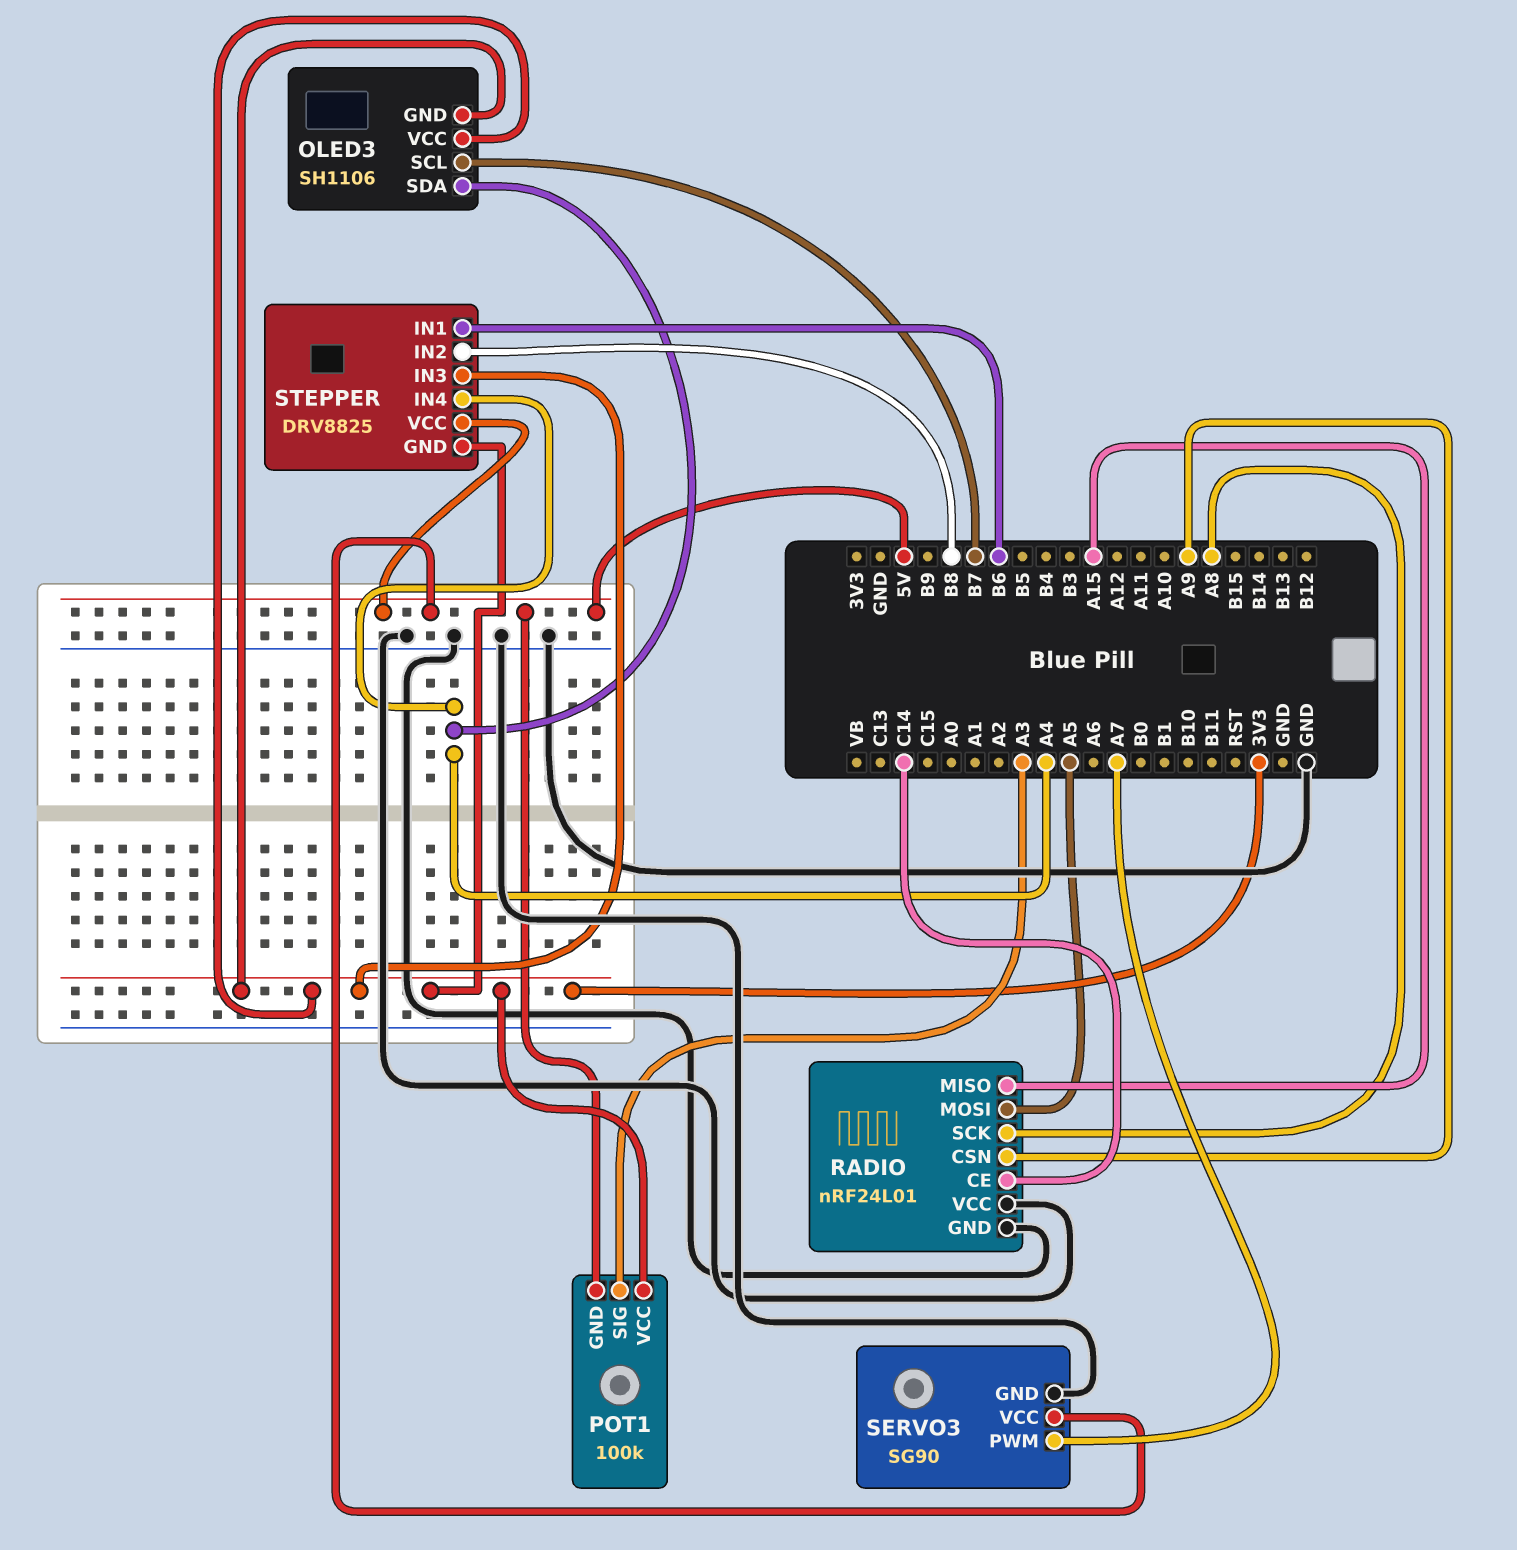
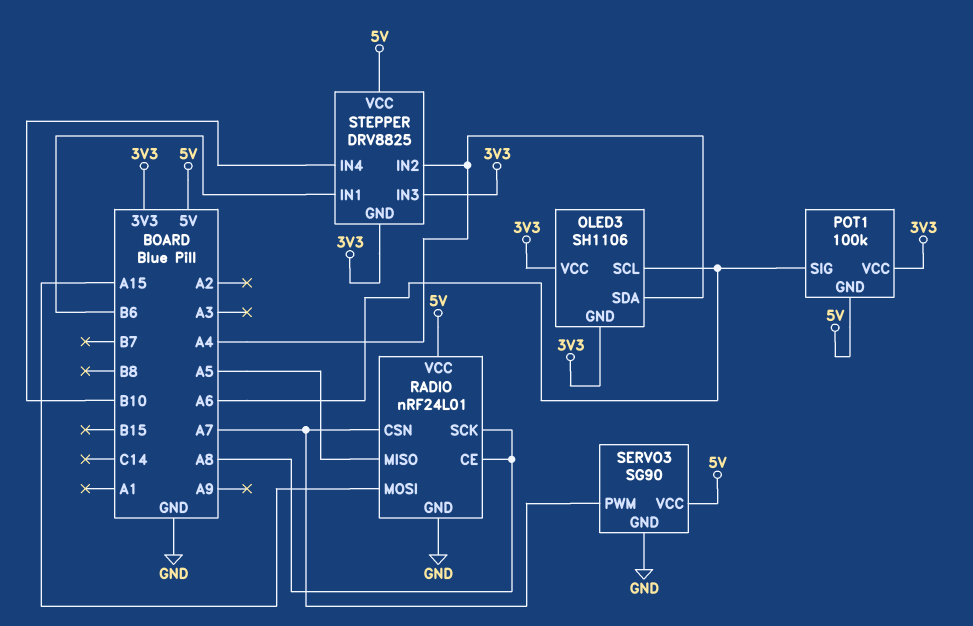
OLED3 pin SCL: B7 -> A6
POT1 pin SIG: A3 -> A6
RADIO pin CE: C14 -> A8
RADIO pin CSN: A9 -> A7
RADIO pin MISO: A15 -> A5
RADIO pin MOSI: A5 -> A15
RADIO pin VCC: GND -> 5V
STEPPER pin IN2: B8 -> A4
STEPPER pin IN4: A4 -> B10

